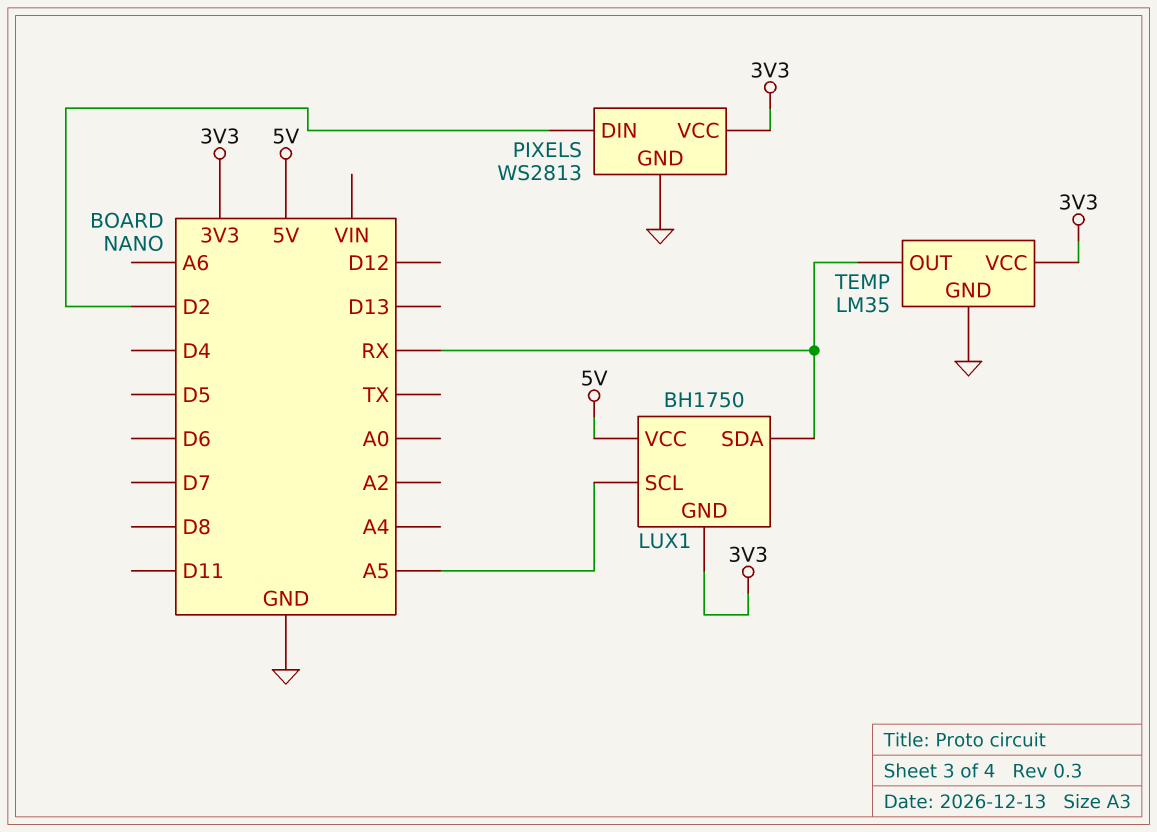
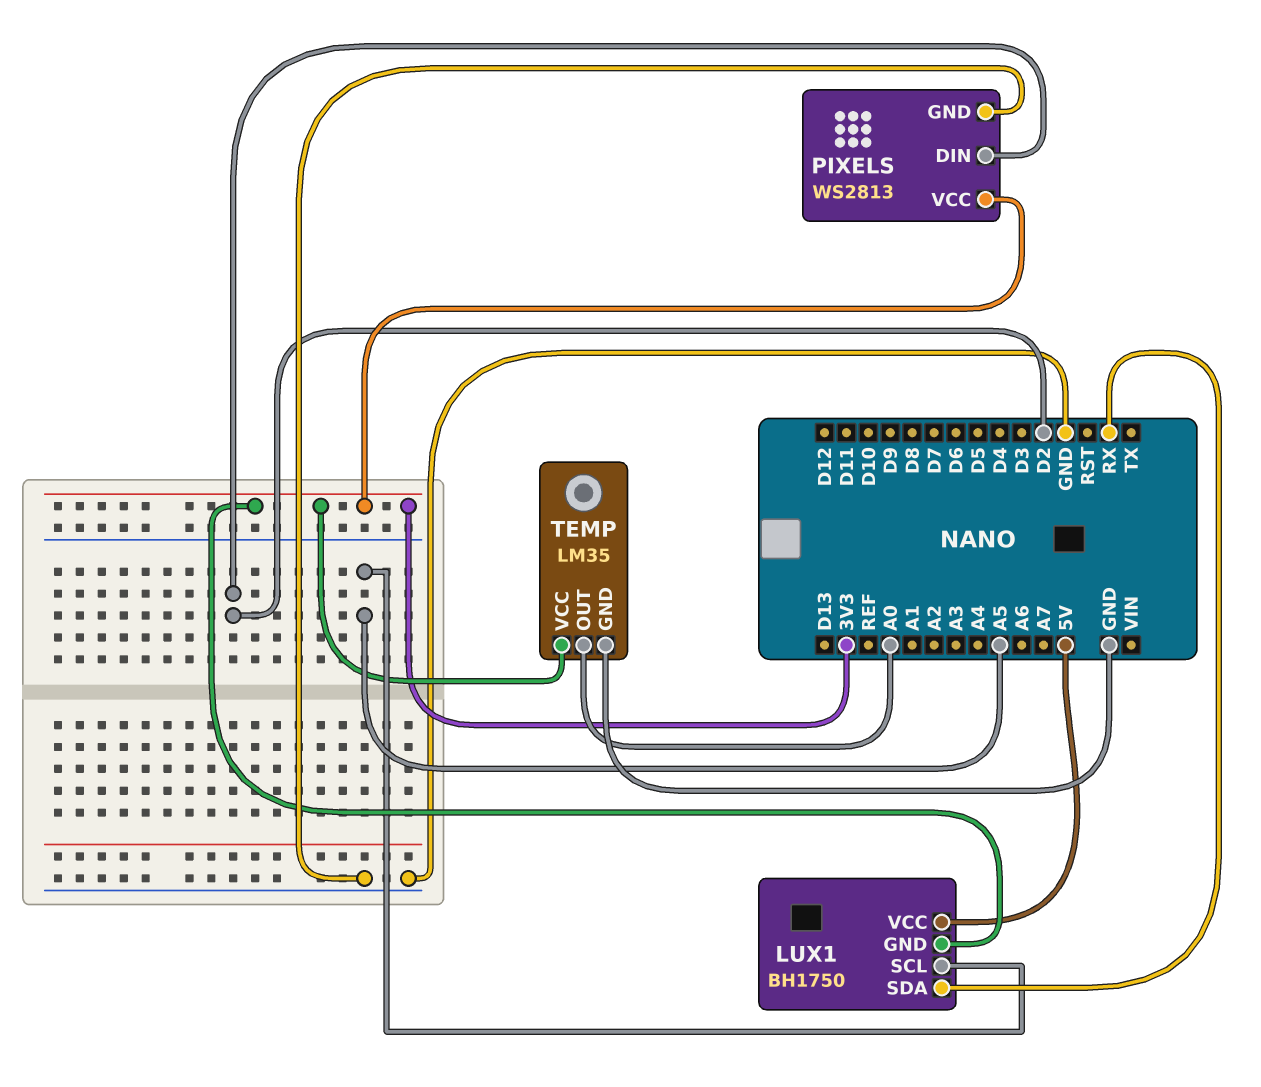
TEMP pin OUT: RX -> A0

